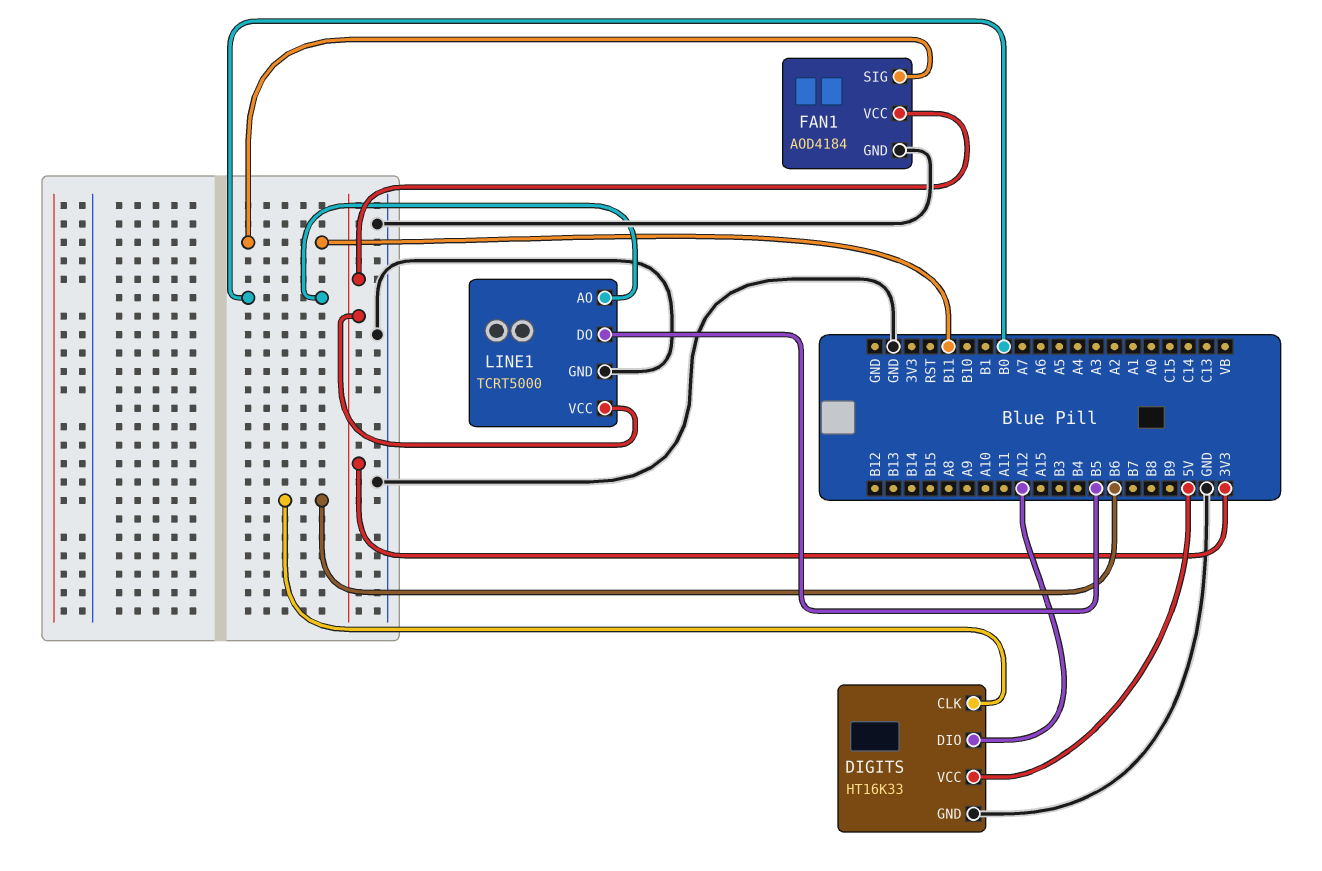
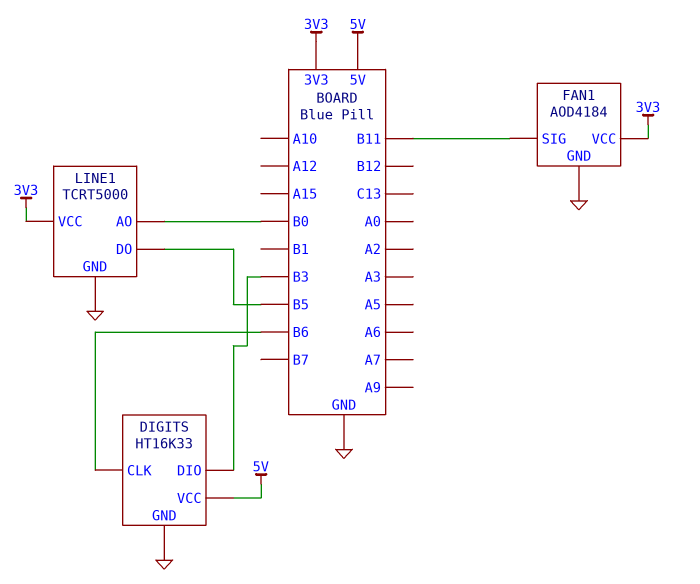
DIGITS pin DIO: A12 -> B3

